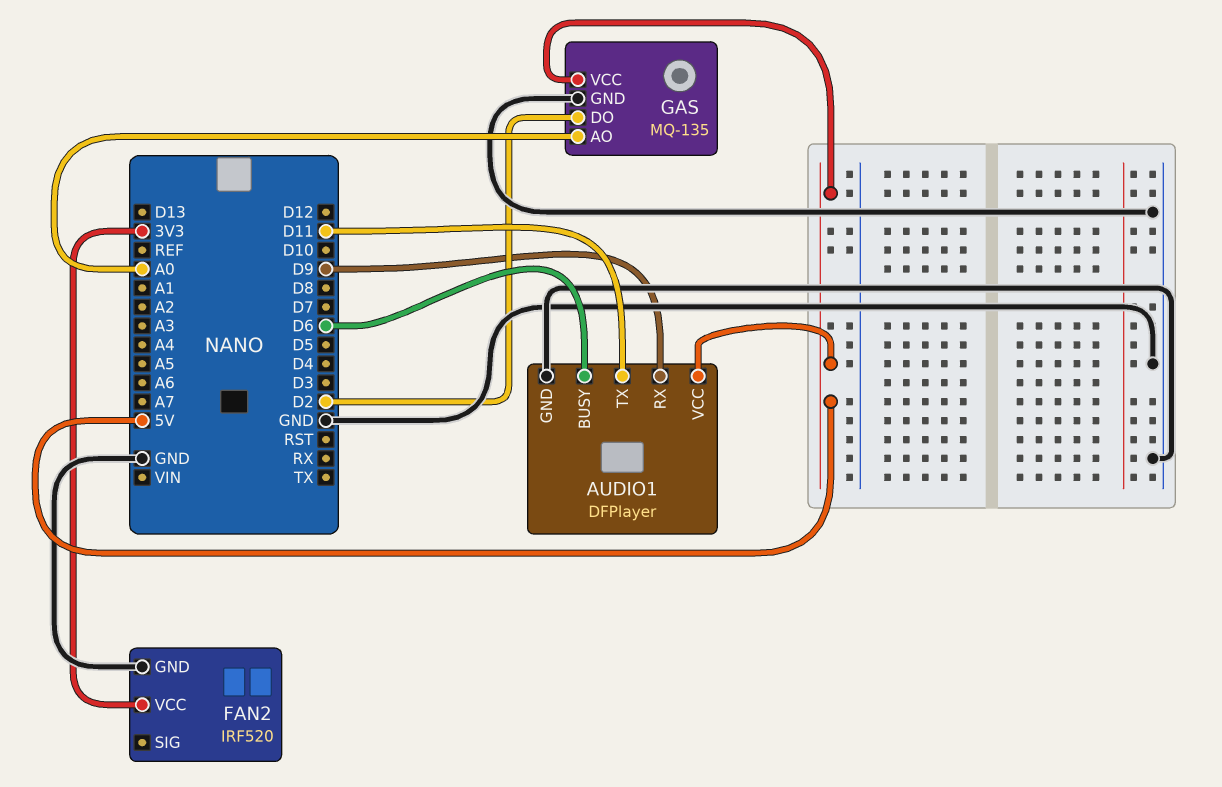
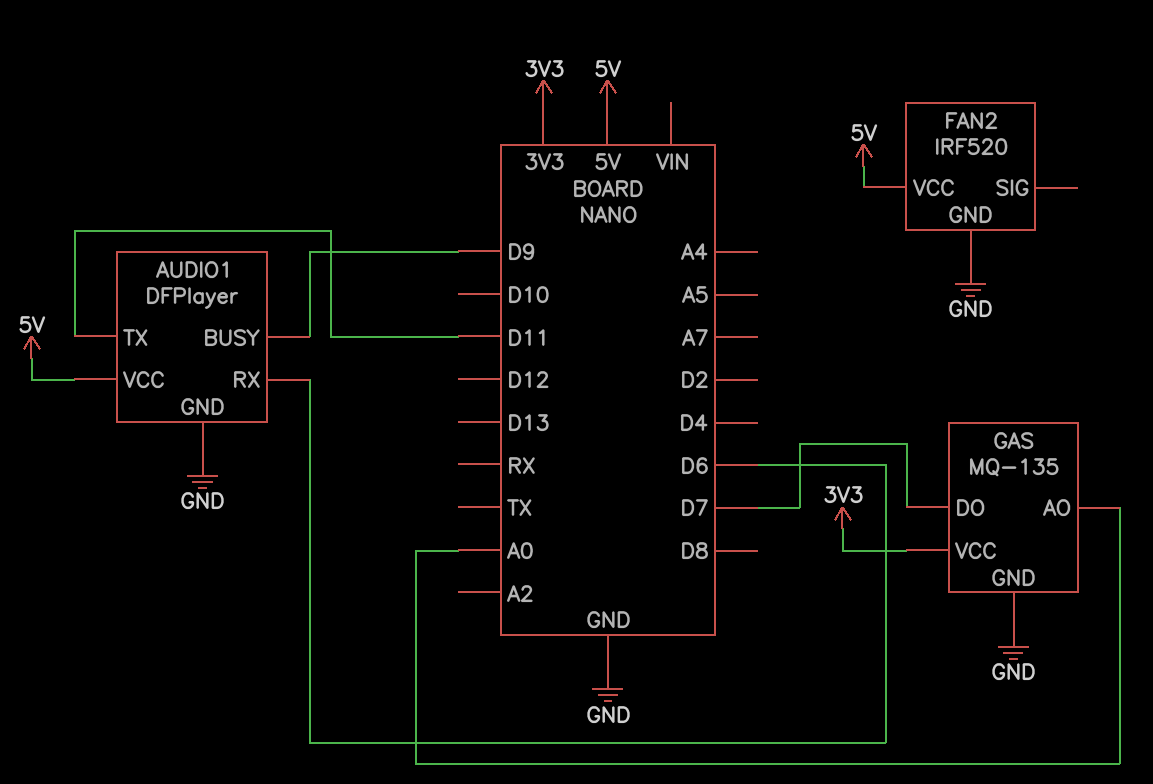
AUDIO1 pin BUSY: D6 -> D9
AUDIO1 pin RX: D9 -> D6
FAN2 pin VCC: 3V3 -> 5V
GAS pin DO: D2 -> D7
GAS pin VCC: 5V -> 3V3

